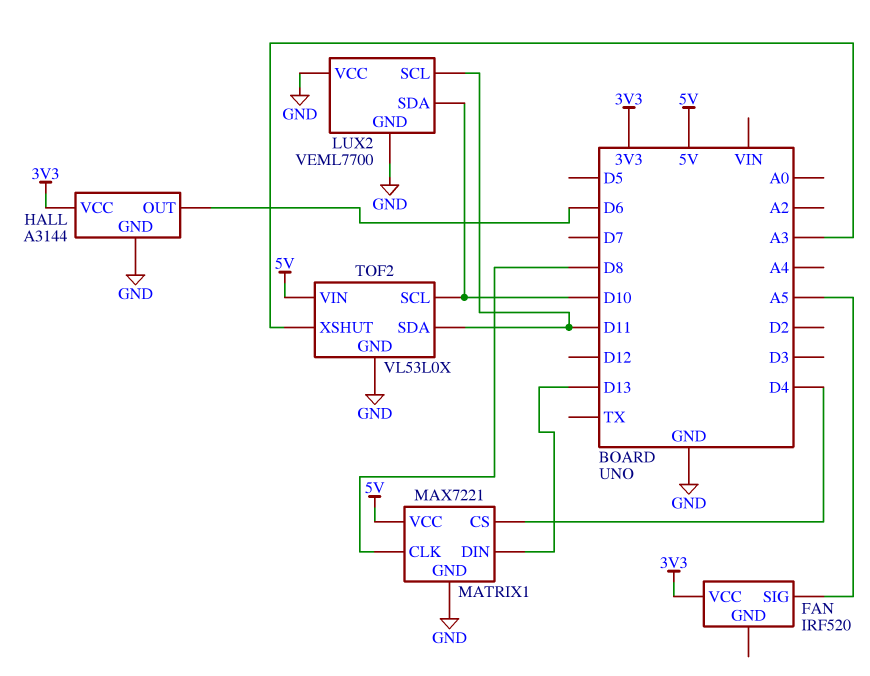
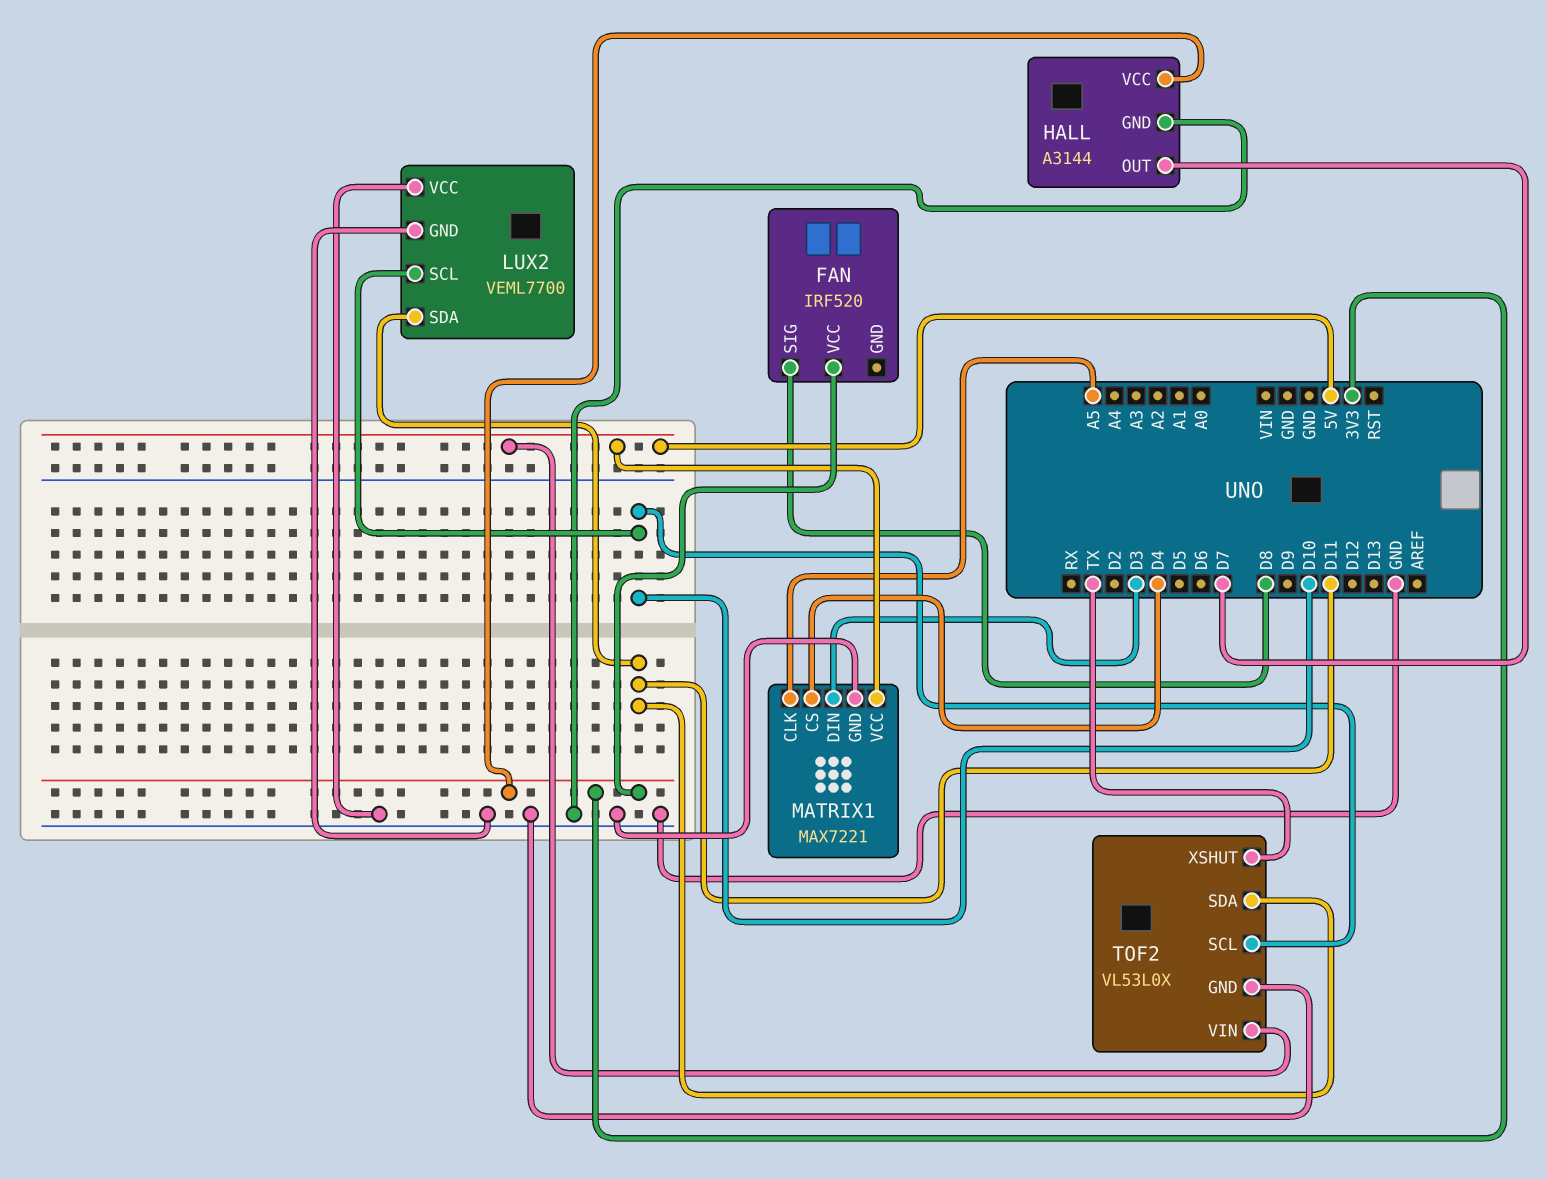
FAN pin SIG: A5 -> D8
HALL pin OUT: D6 -> D7
LUX2 pin SCL: D11 -> D10
LUX2 pin SDA: D10 -> D11
MATRIX1 pin CLK: D8 -> A5
MATRIX1 pin DIN: D13 -> D3
TOF2 pin XSHUT: A3 -> TX

